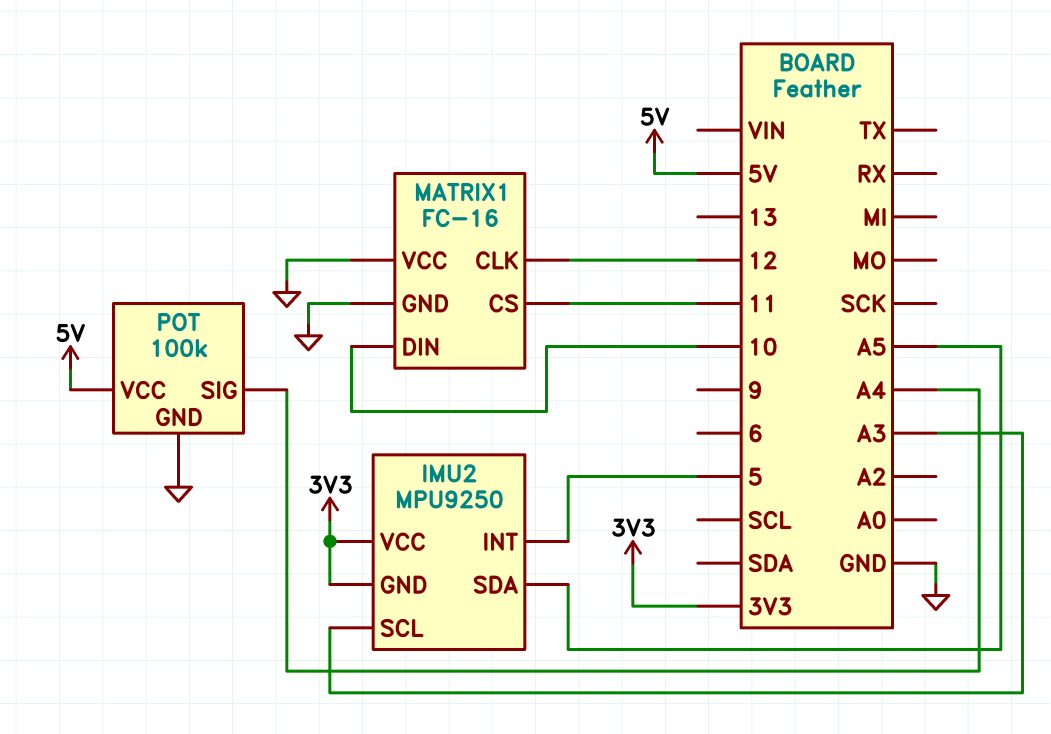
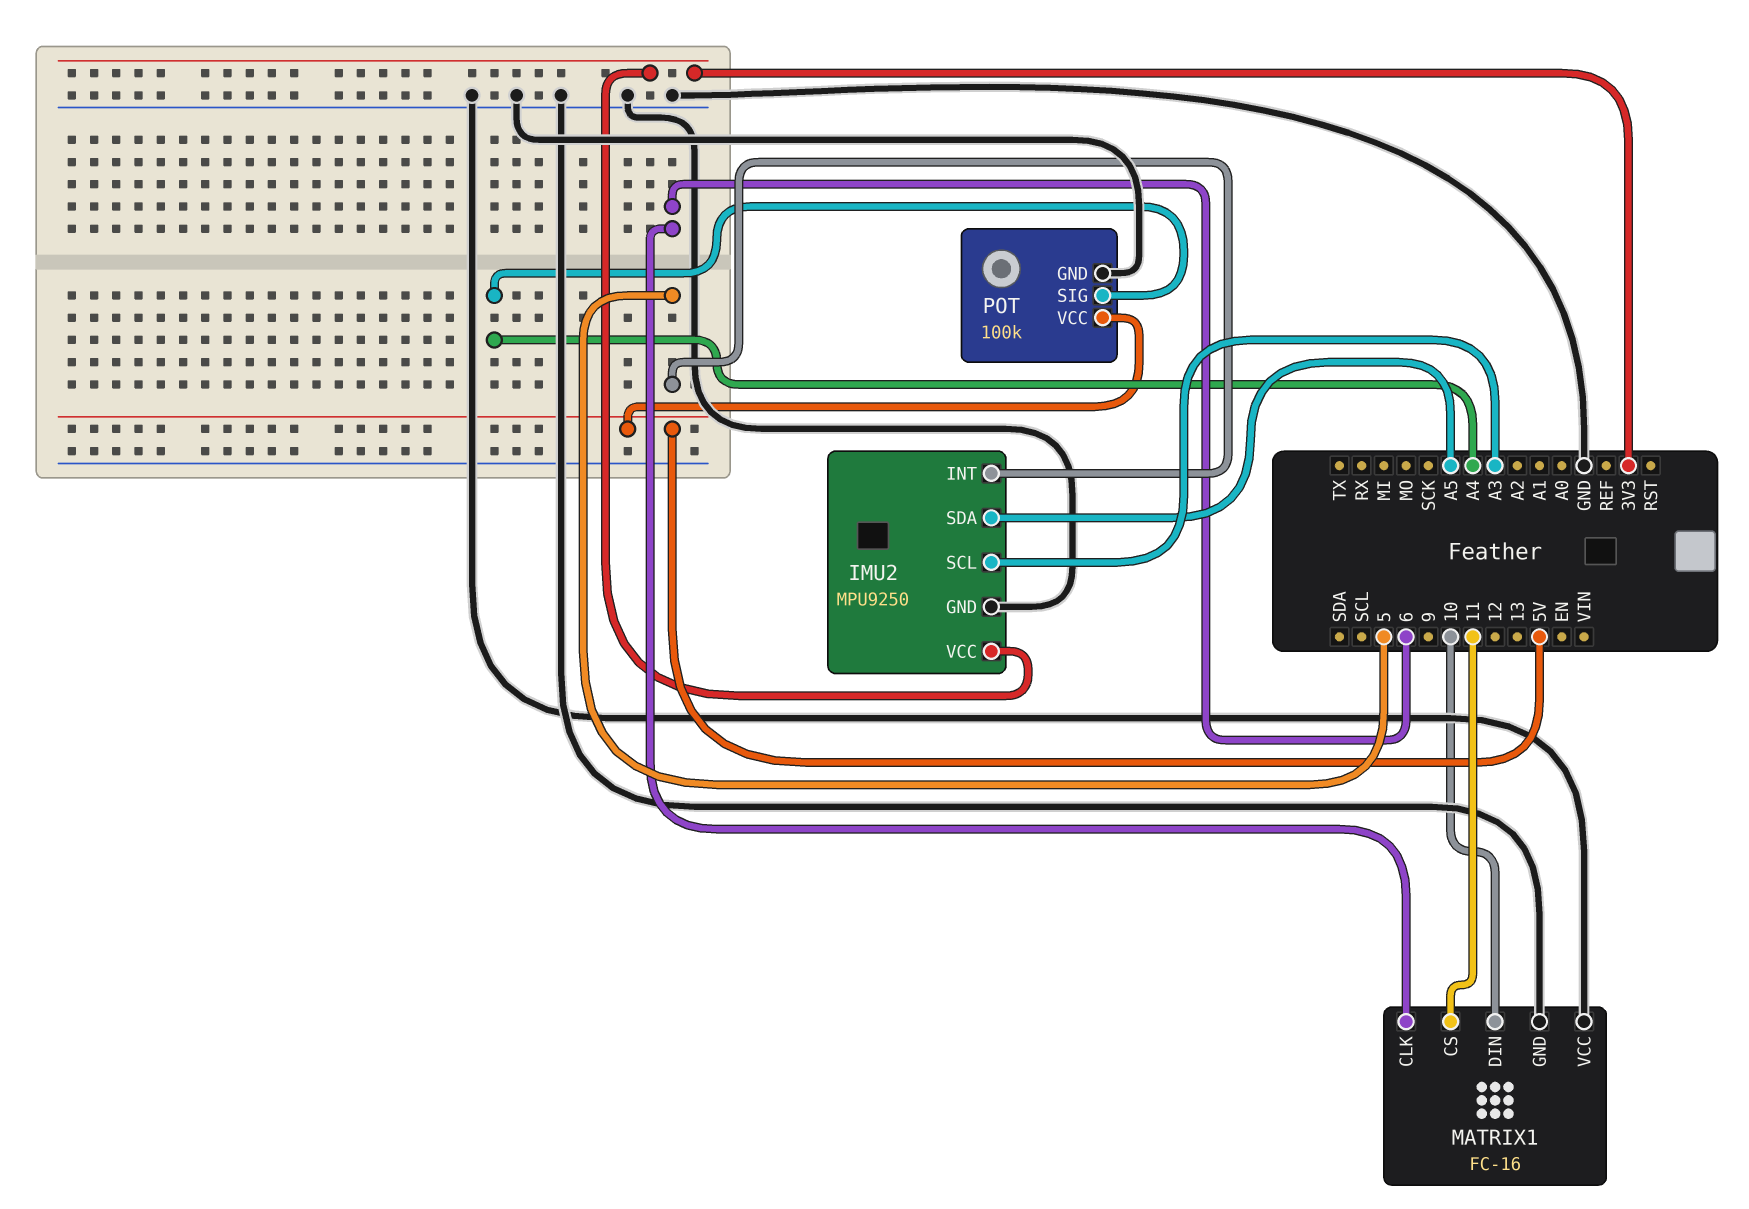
IMU2 pin GND: 3V3 -> GND
MATRIX1 pin CLK: 12 -> 6

